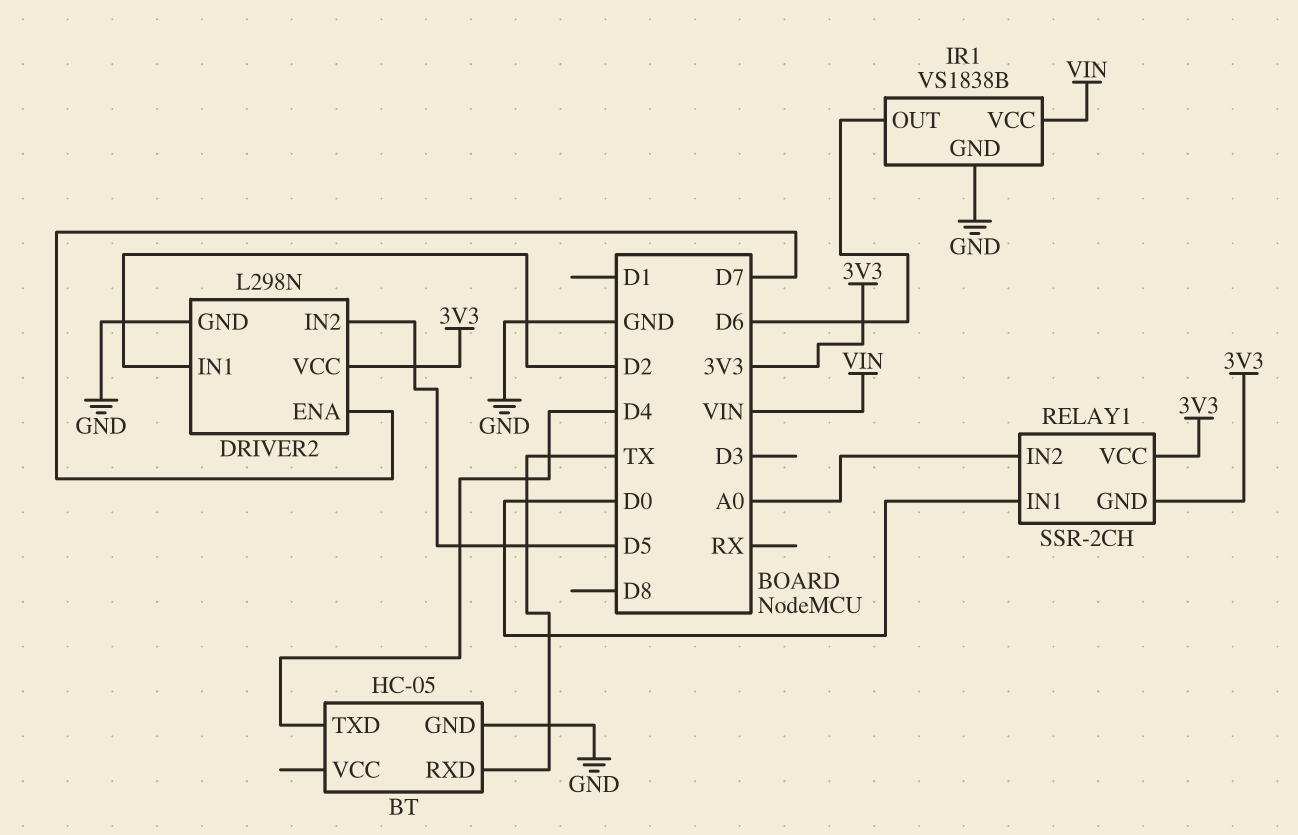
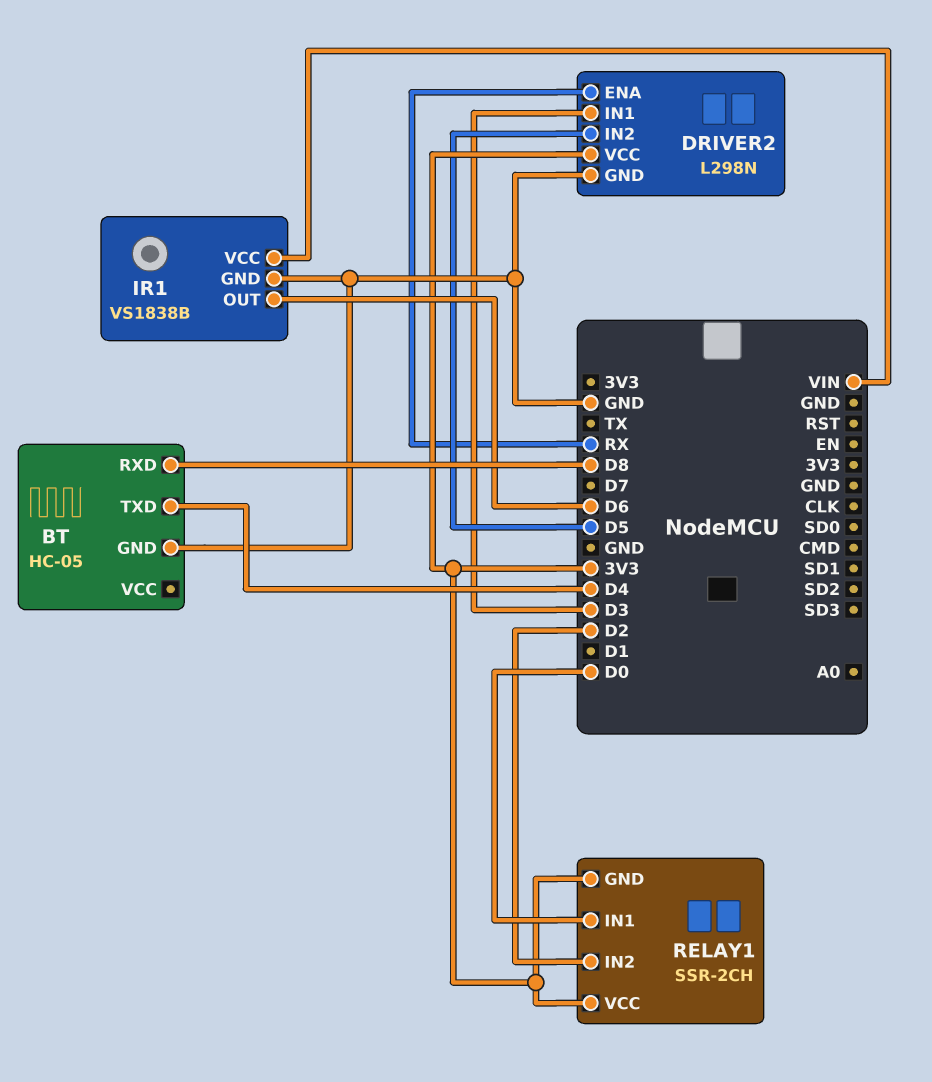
BT pin RXD: TX -> D8
DRIVER2 pin ENA: D7 -> RX
DRIVER2 pin IN1: D2 -> D3
RELAY1 pin IN2: A0 -> D2

